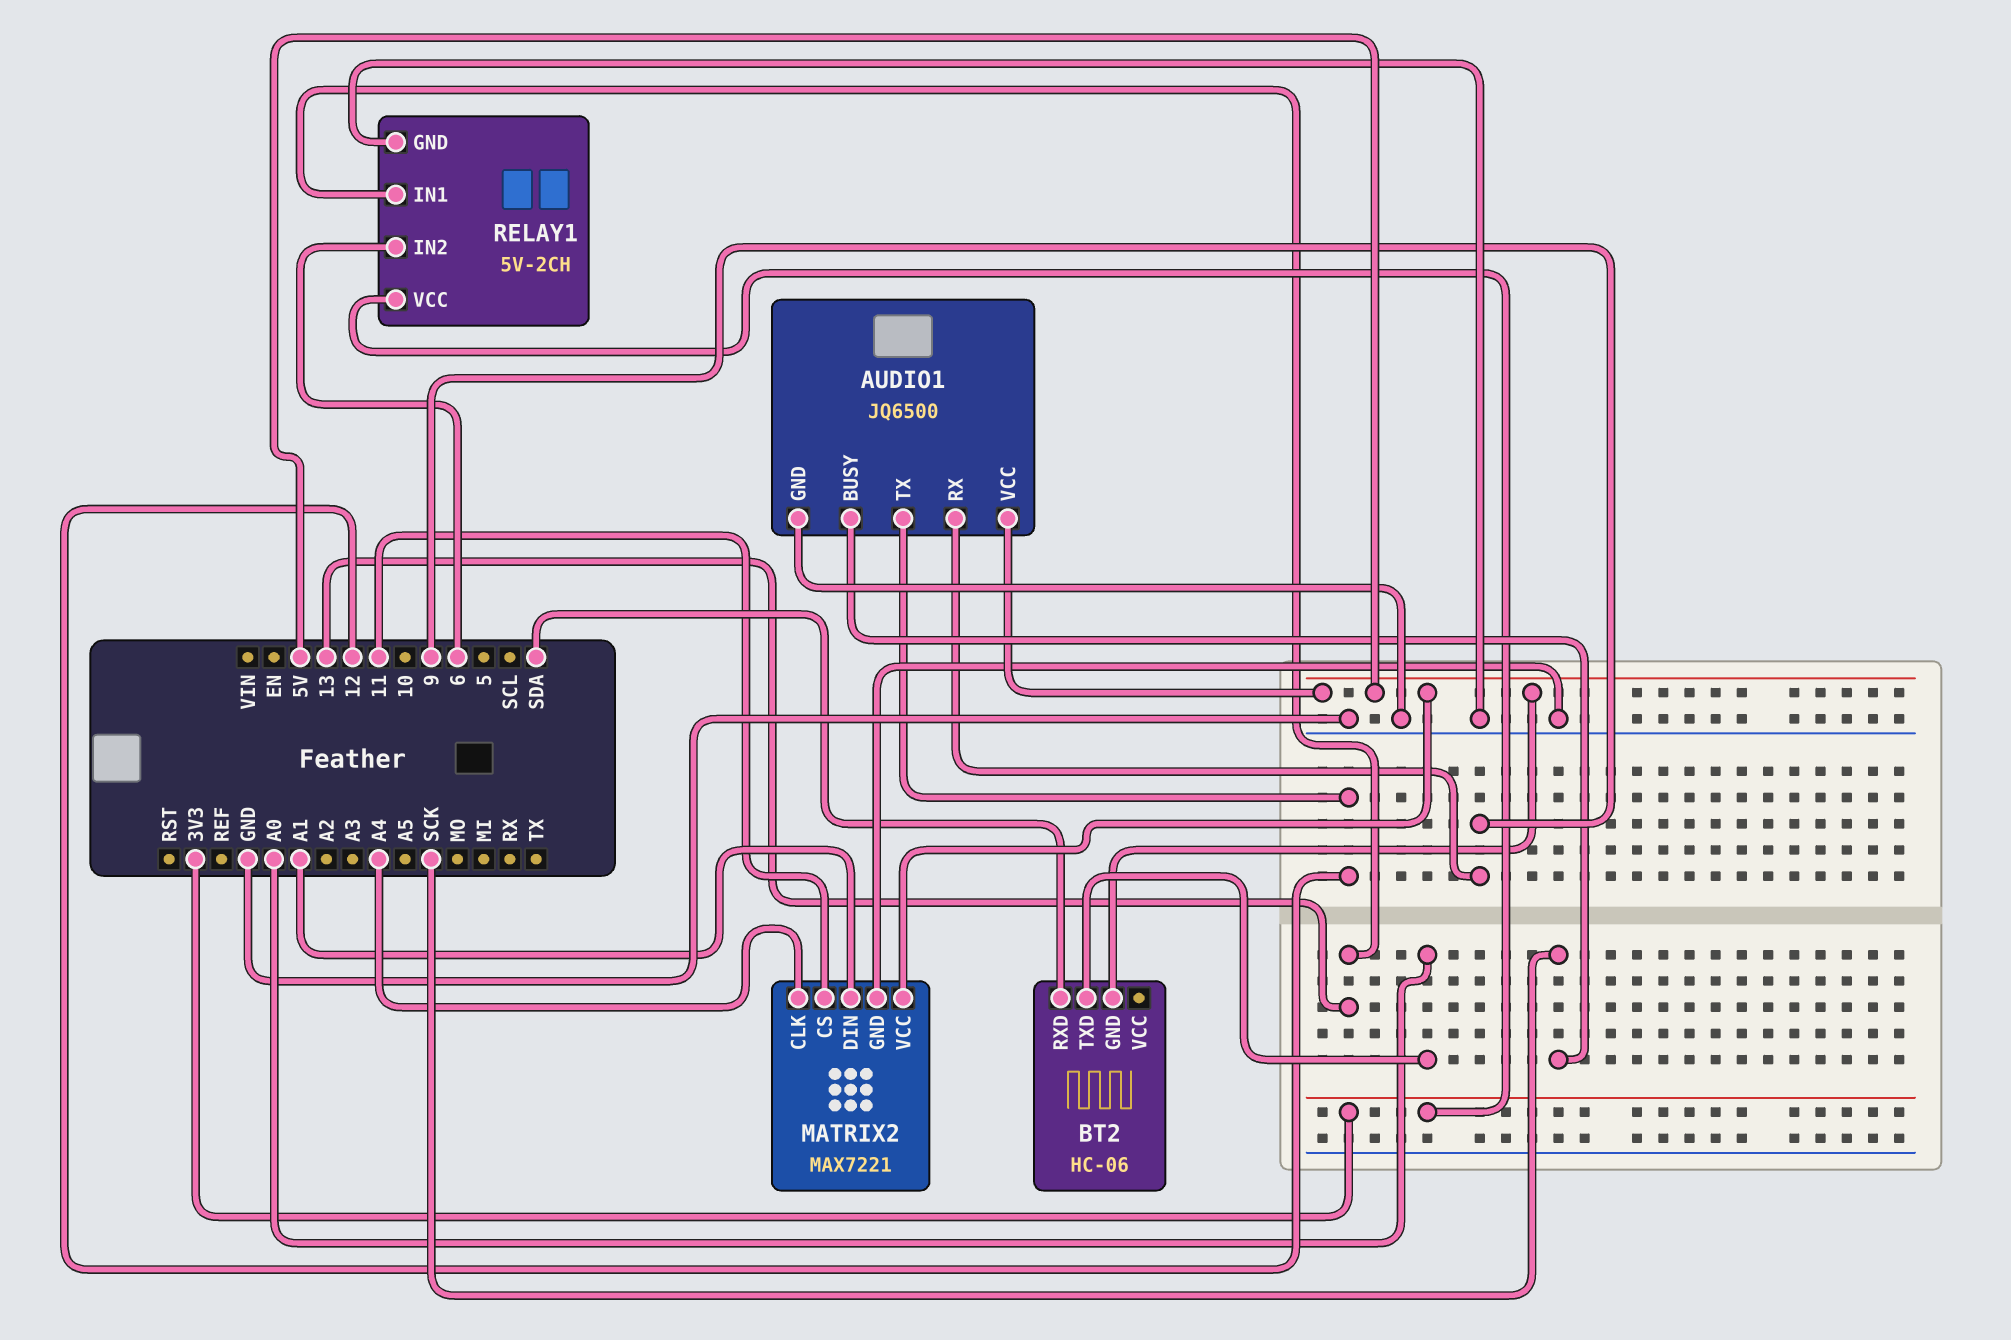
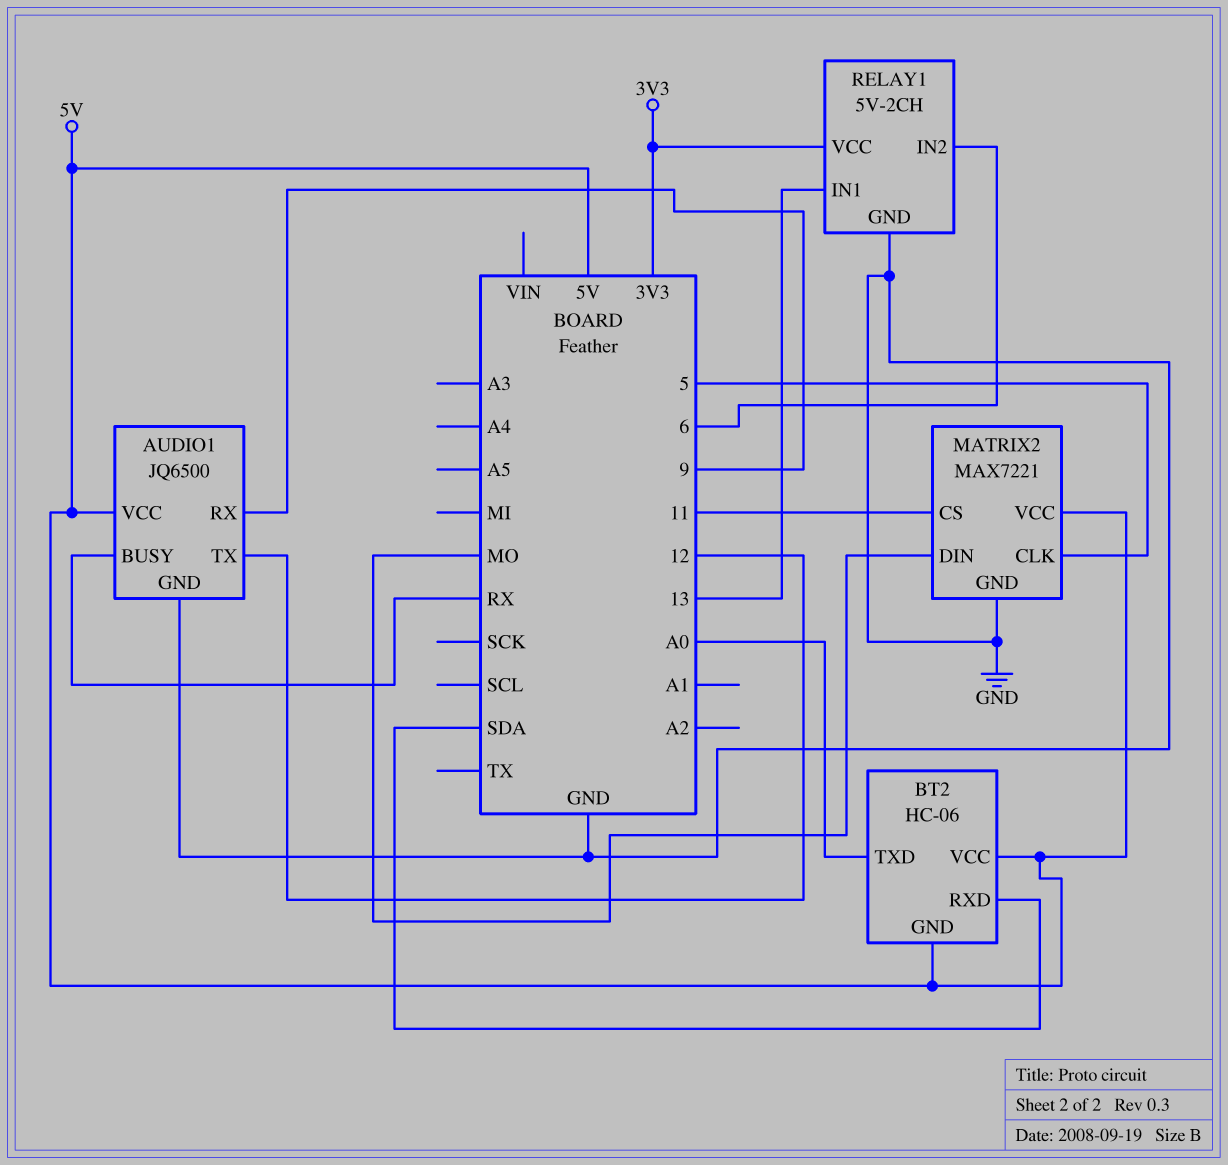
AUDIO1 pin BUSY: SCK -> RX
BT2 pin VCC: none -> 5V
MATRIX2 pin CLK: A4 -> 5
MATRIX2 pin DIN: A1 -> MO

